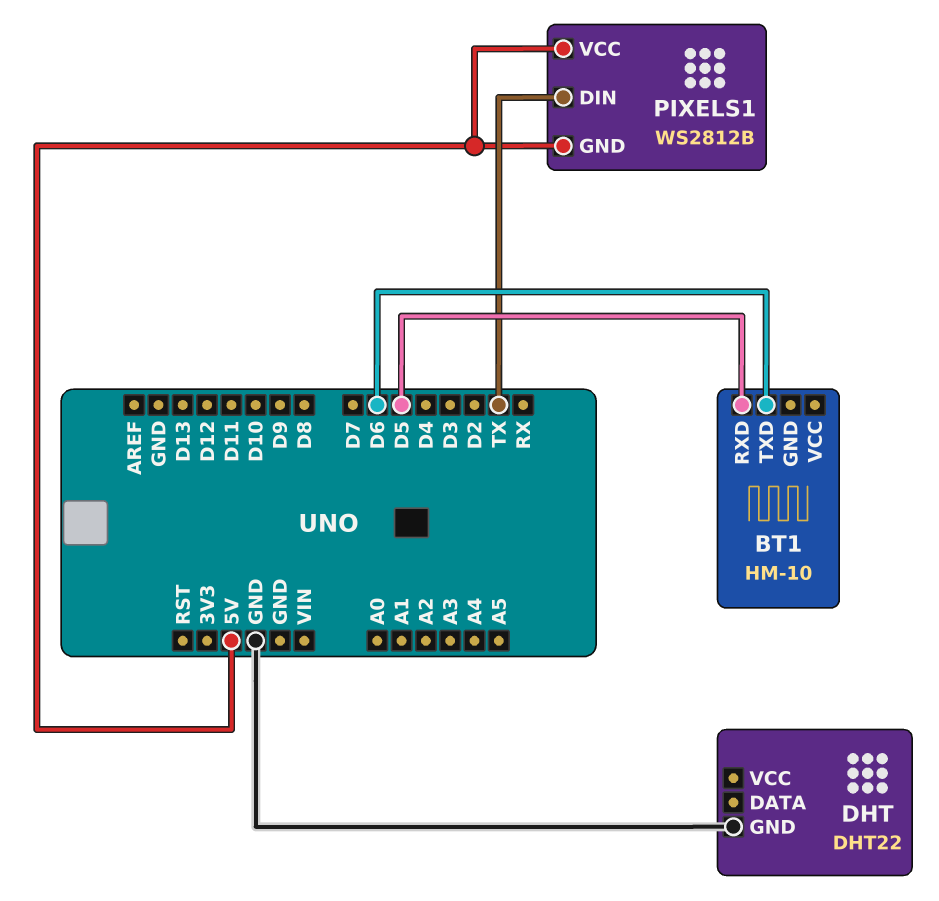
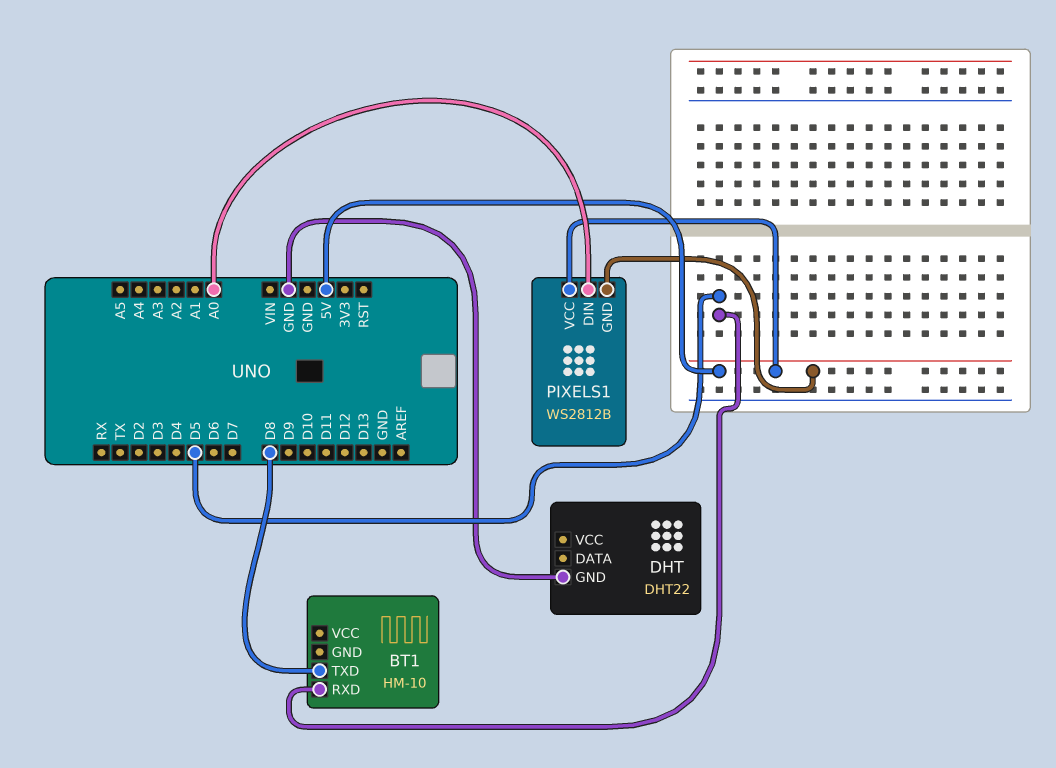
BT1 pin TXD: D6 -> D8
PIXELS1 pin DIN: TX -> A0

